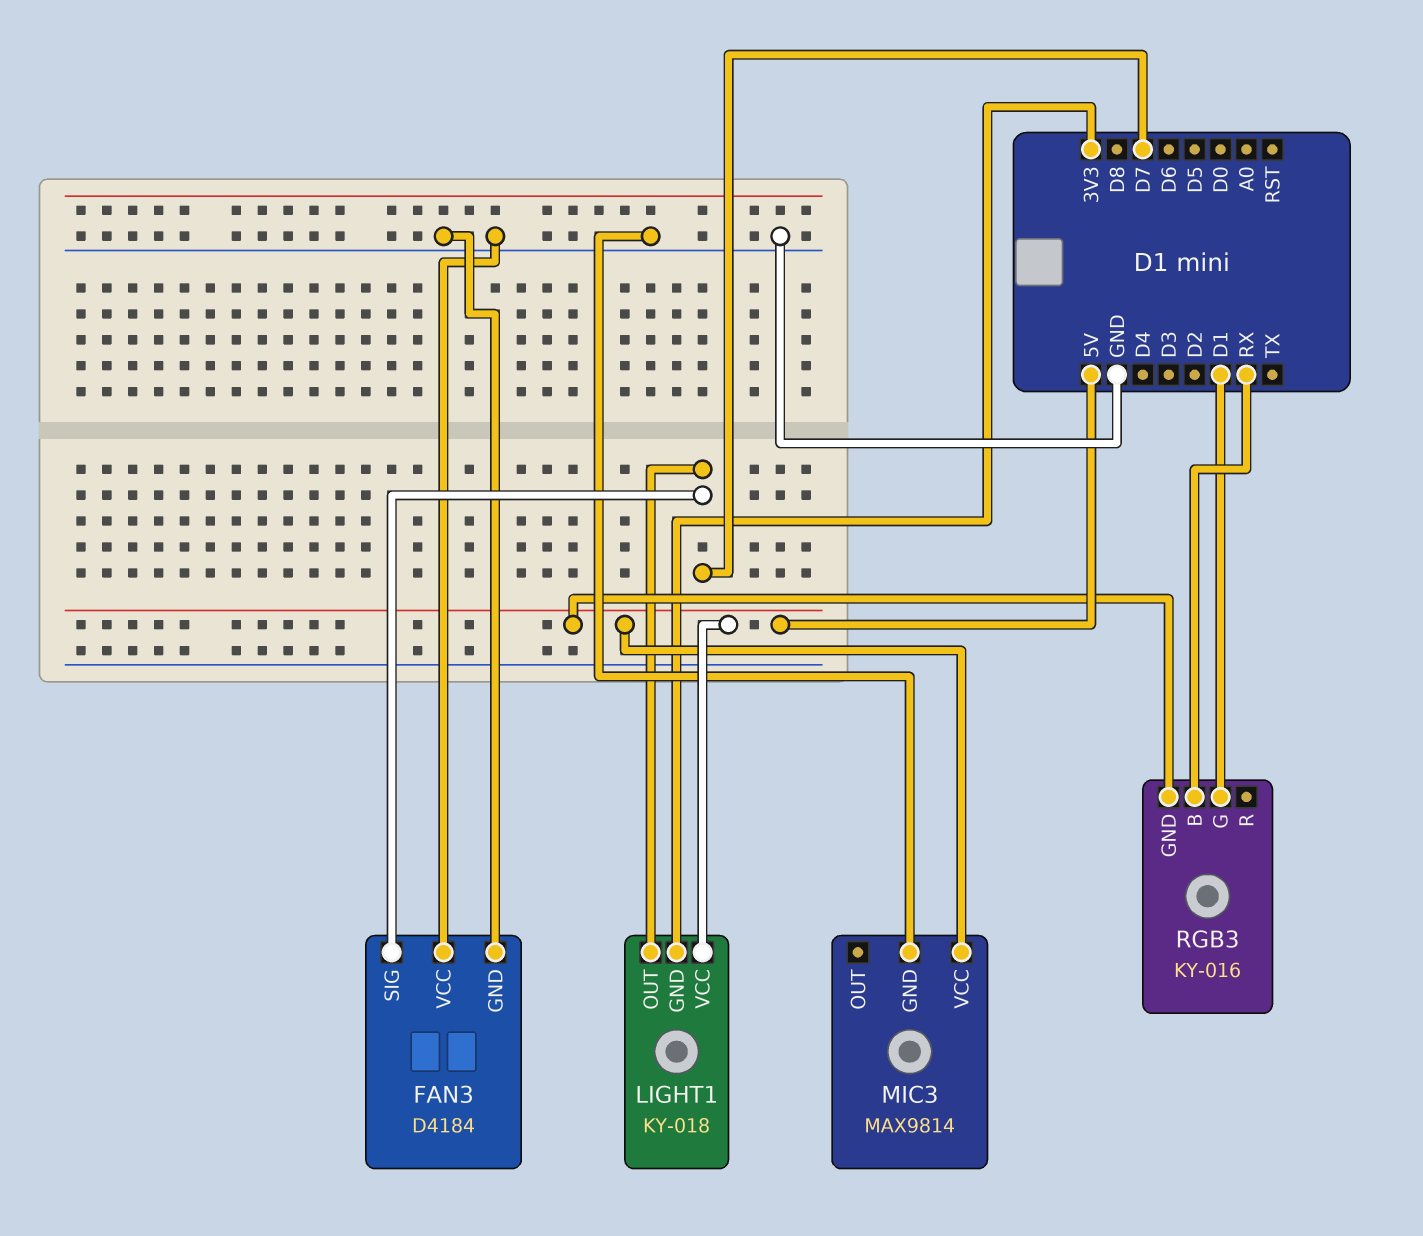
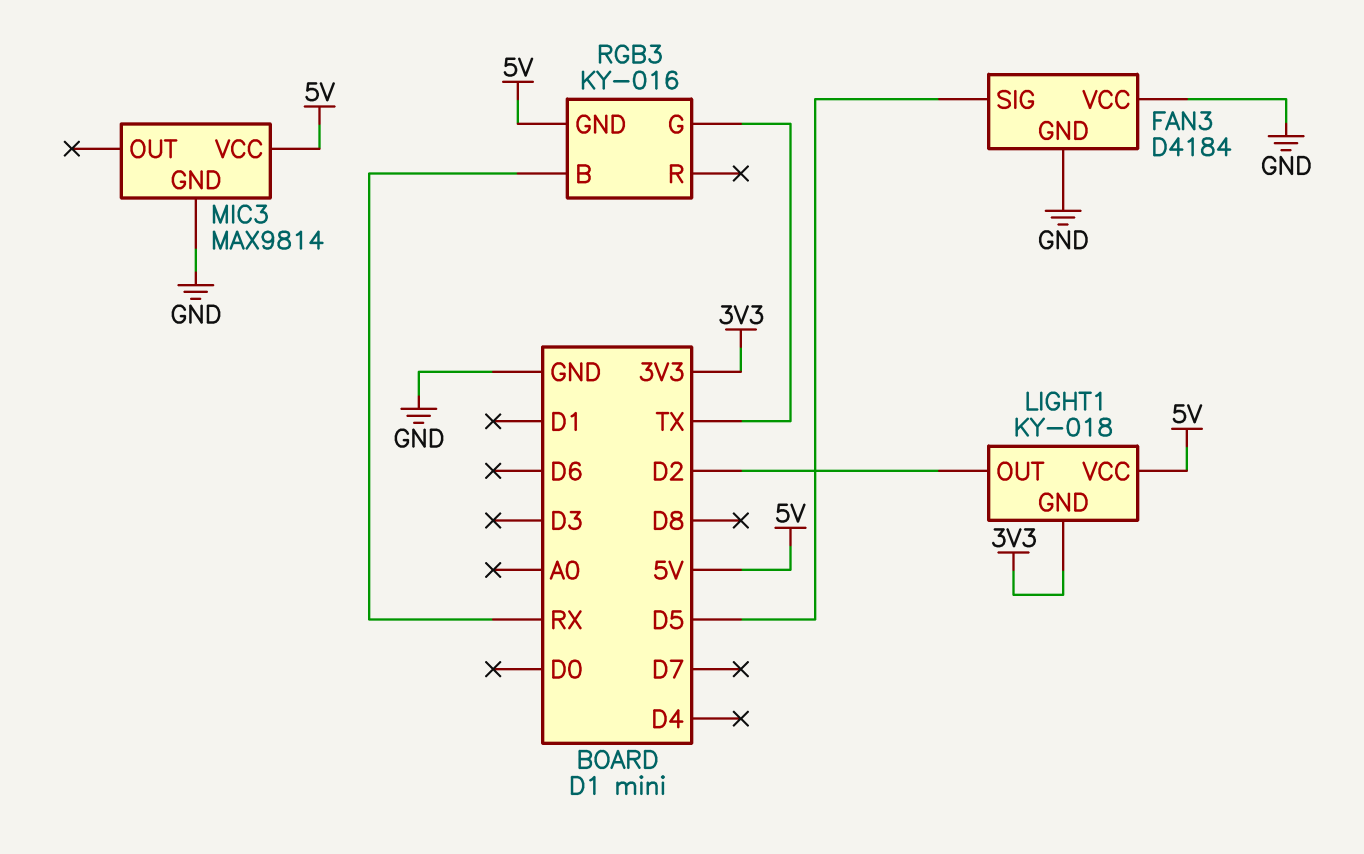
FAN3 pin SIG: D7 -> D5
LIGHT1 pin OUT: D7 -> D2
RGB3 pin G: D1 -> TX

